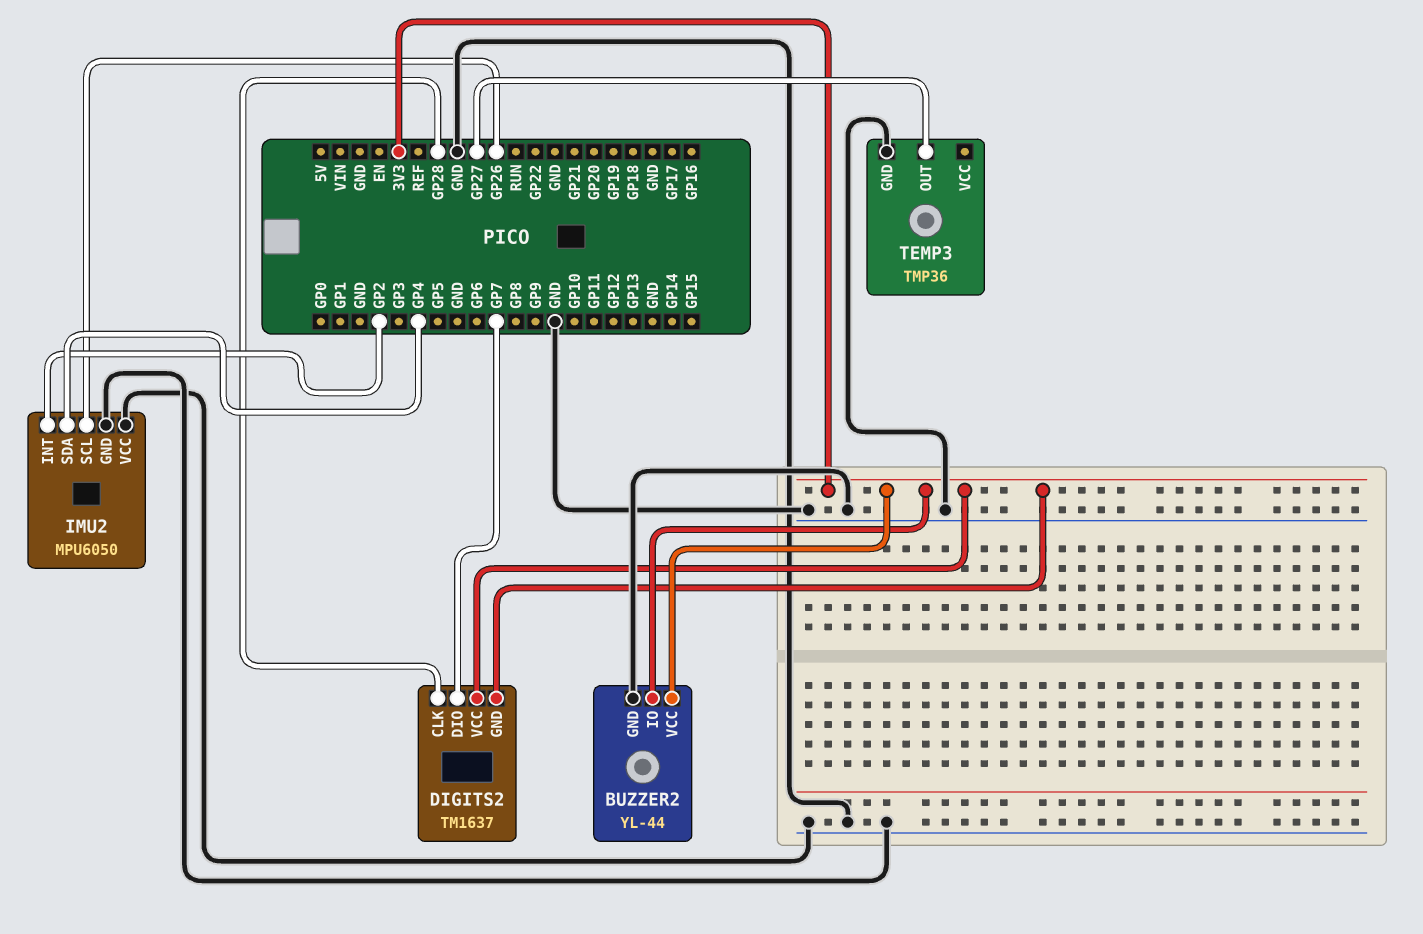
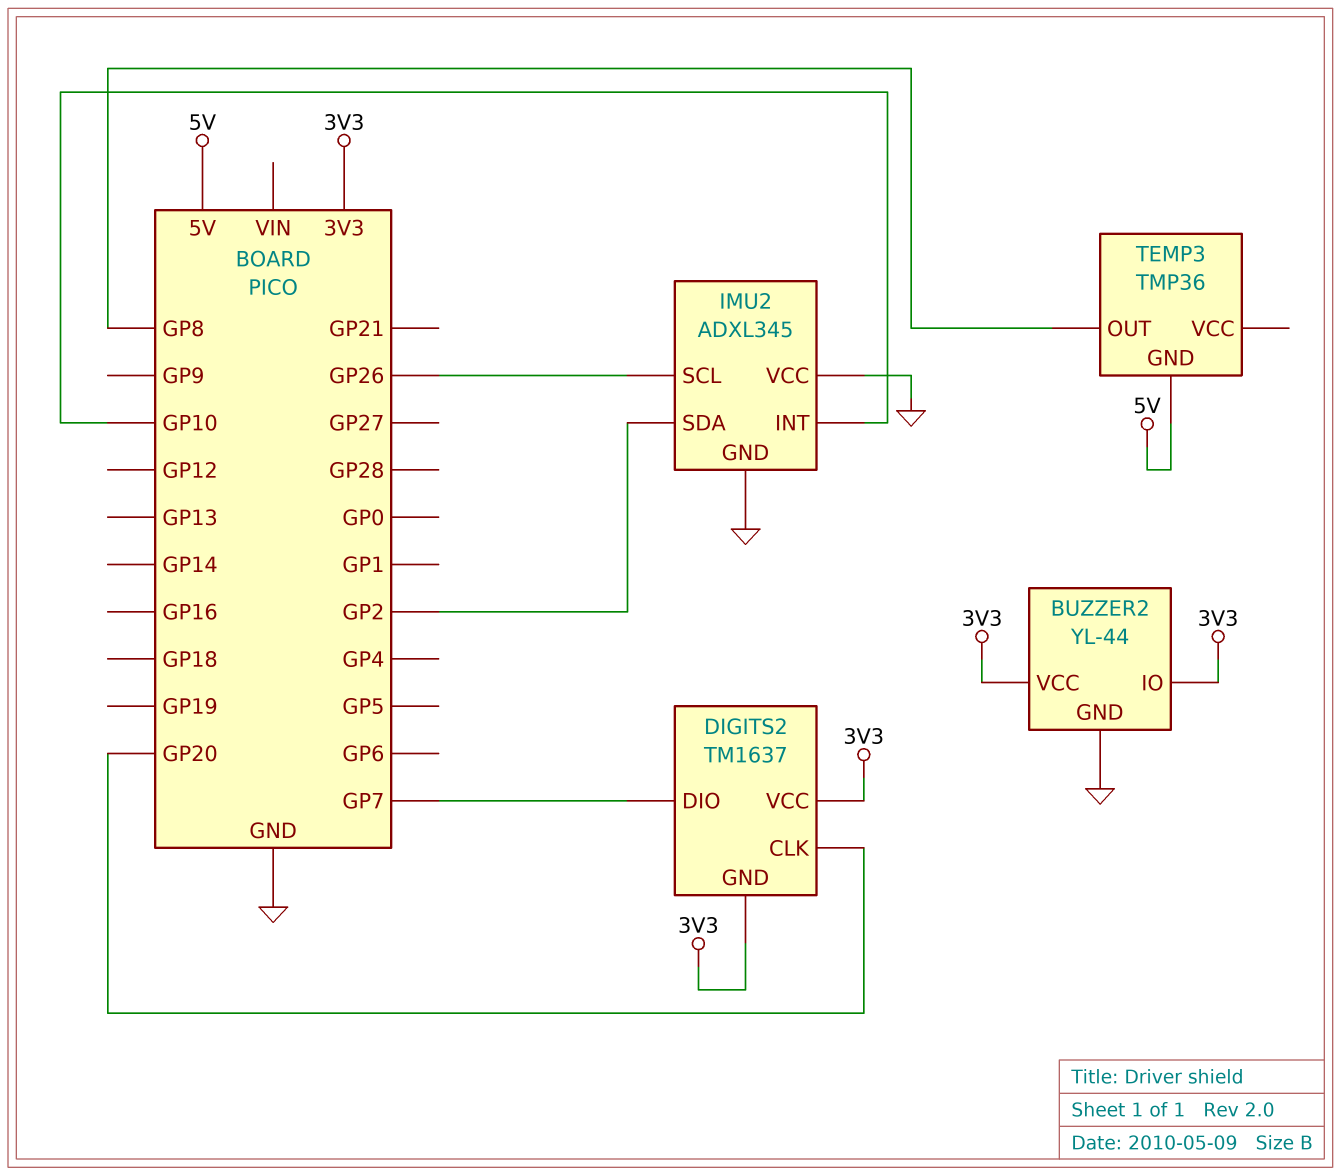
DIGITS2 pin CLK: GP28 -> GP20
IMU2: MPU6050 -> ADXL345
IMU2 pin INT: GP2 -> GP10
IMU2 pin SDA: GP4 -> GP2
TEMP3 pin GND: GND -> 5V
TEMP3 pin OUT: GP27 -> GP8

